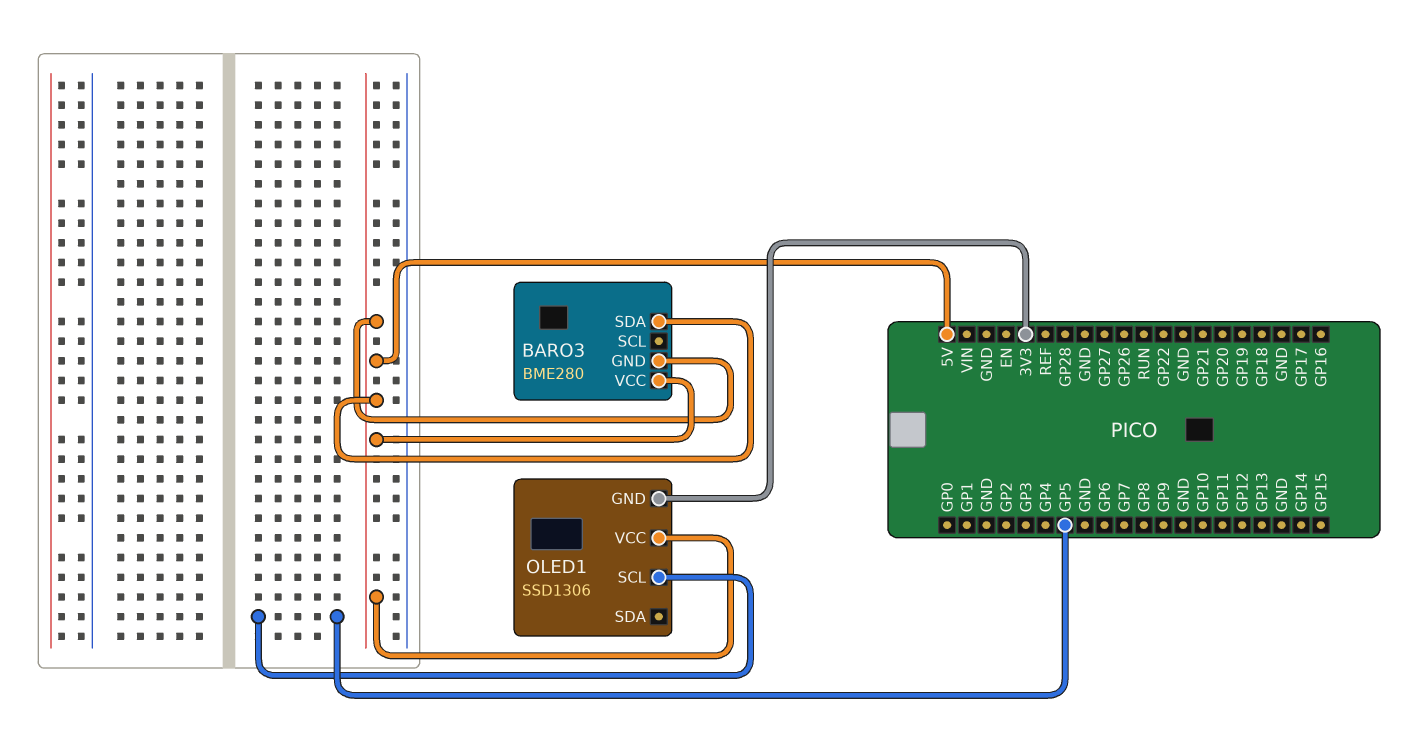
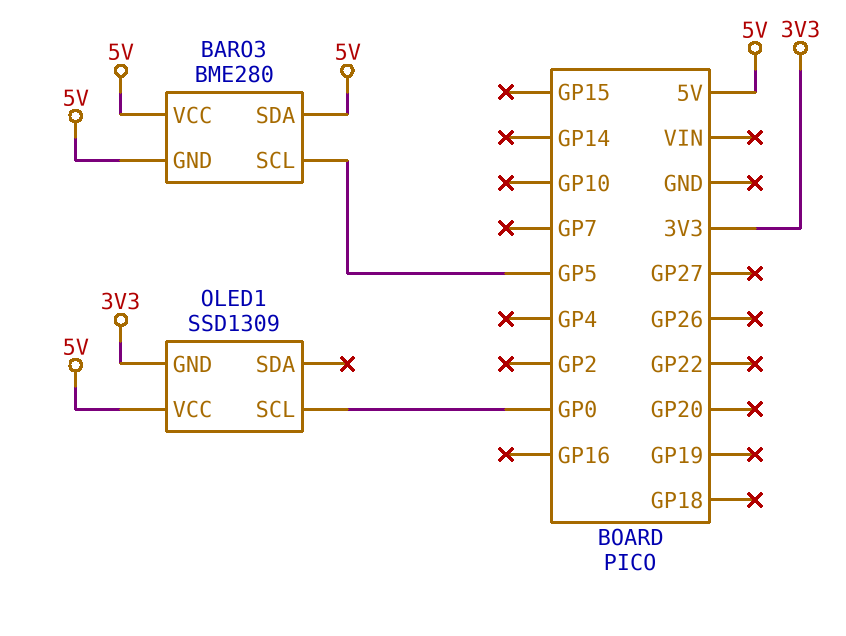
BARO3 pin SCL: none -> GP5
OLED1: SSD1306 -> SSD1309
OLED1 pin SCL: GP5 -> GP0

